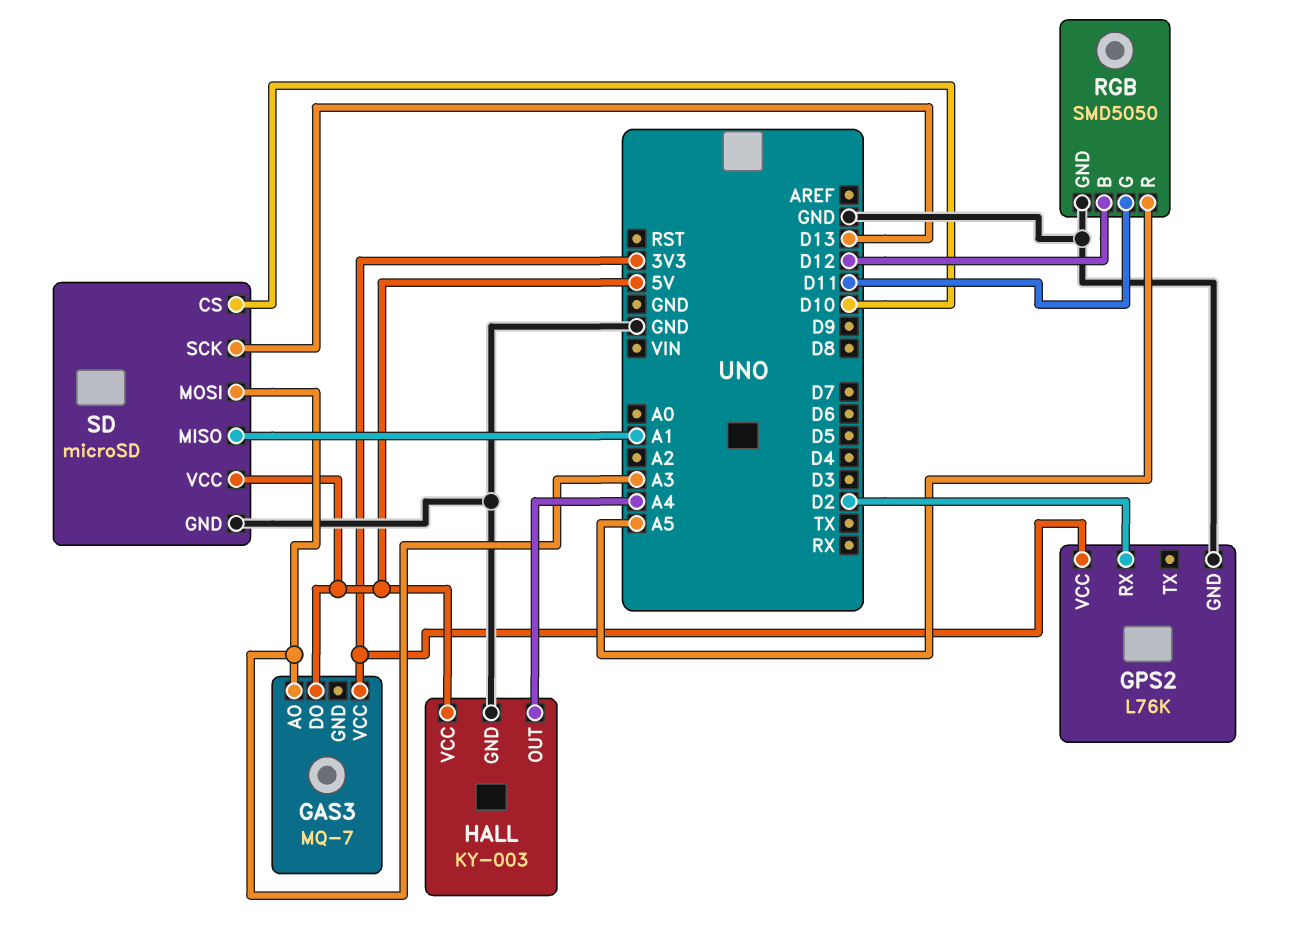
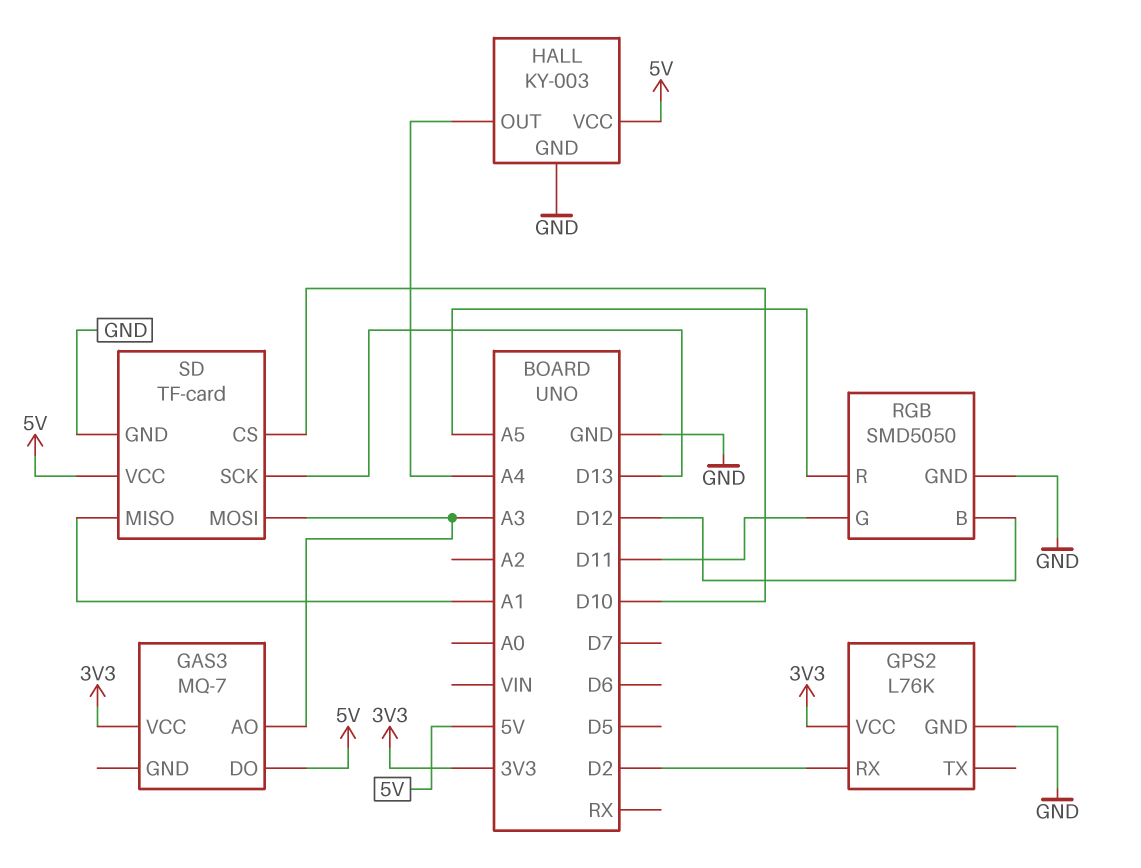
SD: microSD -> TF-card

